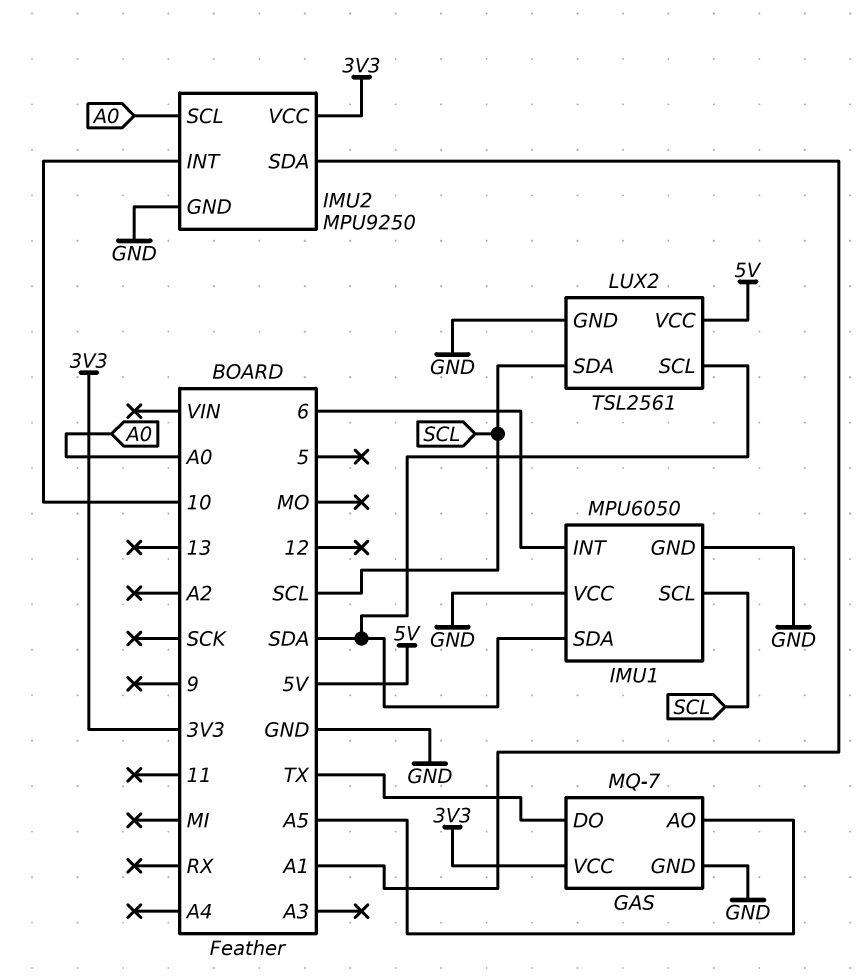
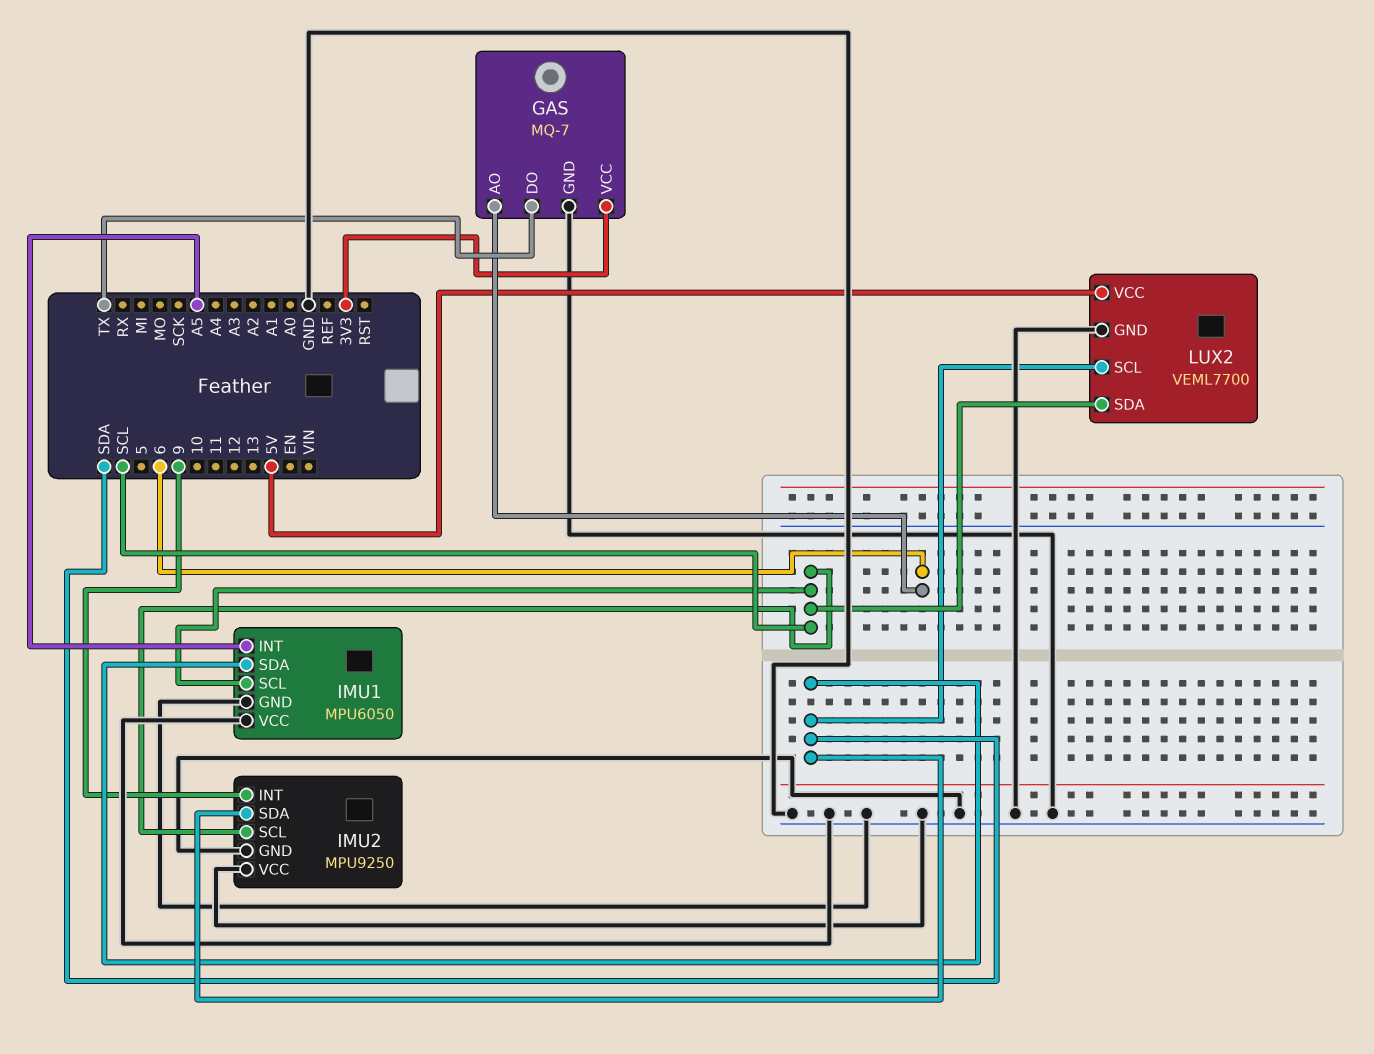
GAS pin AO: A5 -> 6
IMU1 pin INT: 6 -> A5
IMU2 pin INT: 10 -> 9
IMU2 pin SCL: A0 -> SCL
IMU2 pin SDA: A1 -> SDA
IMU2 pin VCC: 3V3 -> GND
LUX2: TSL2561 -> VEML7700

